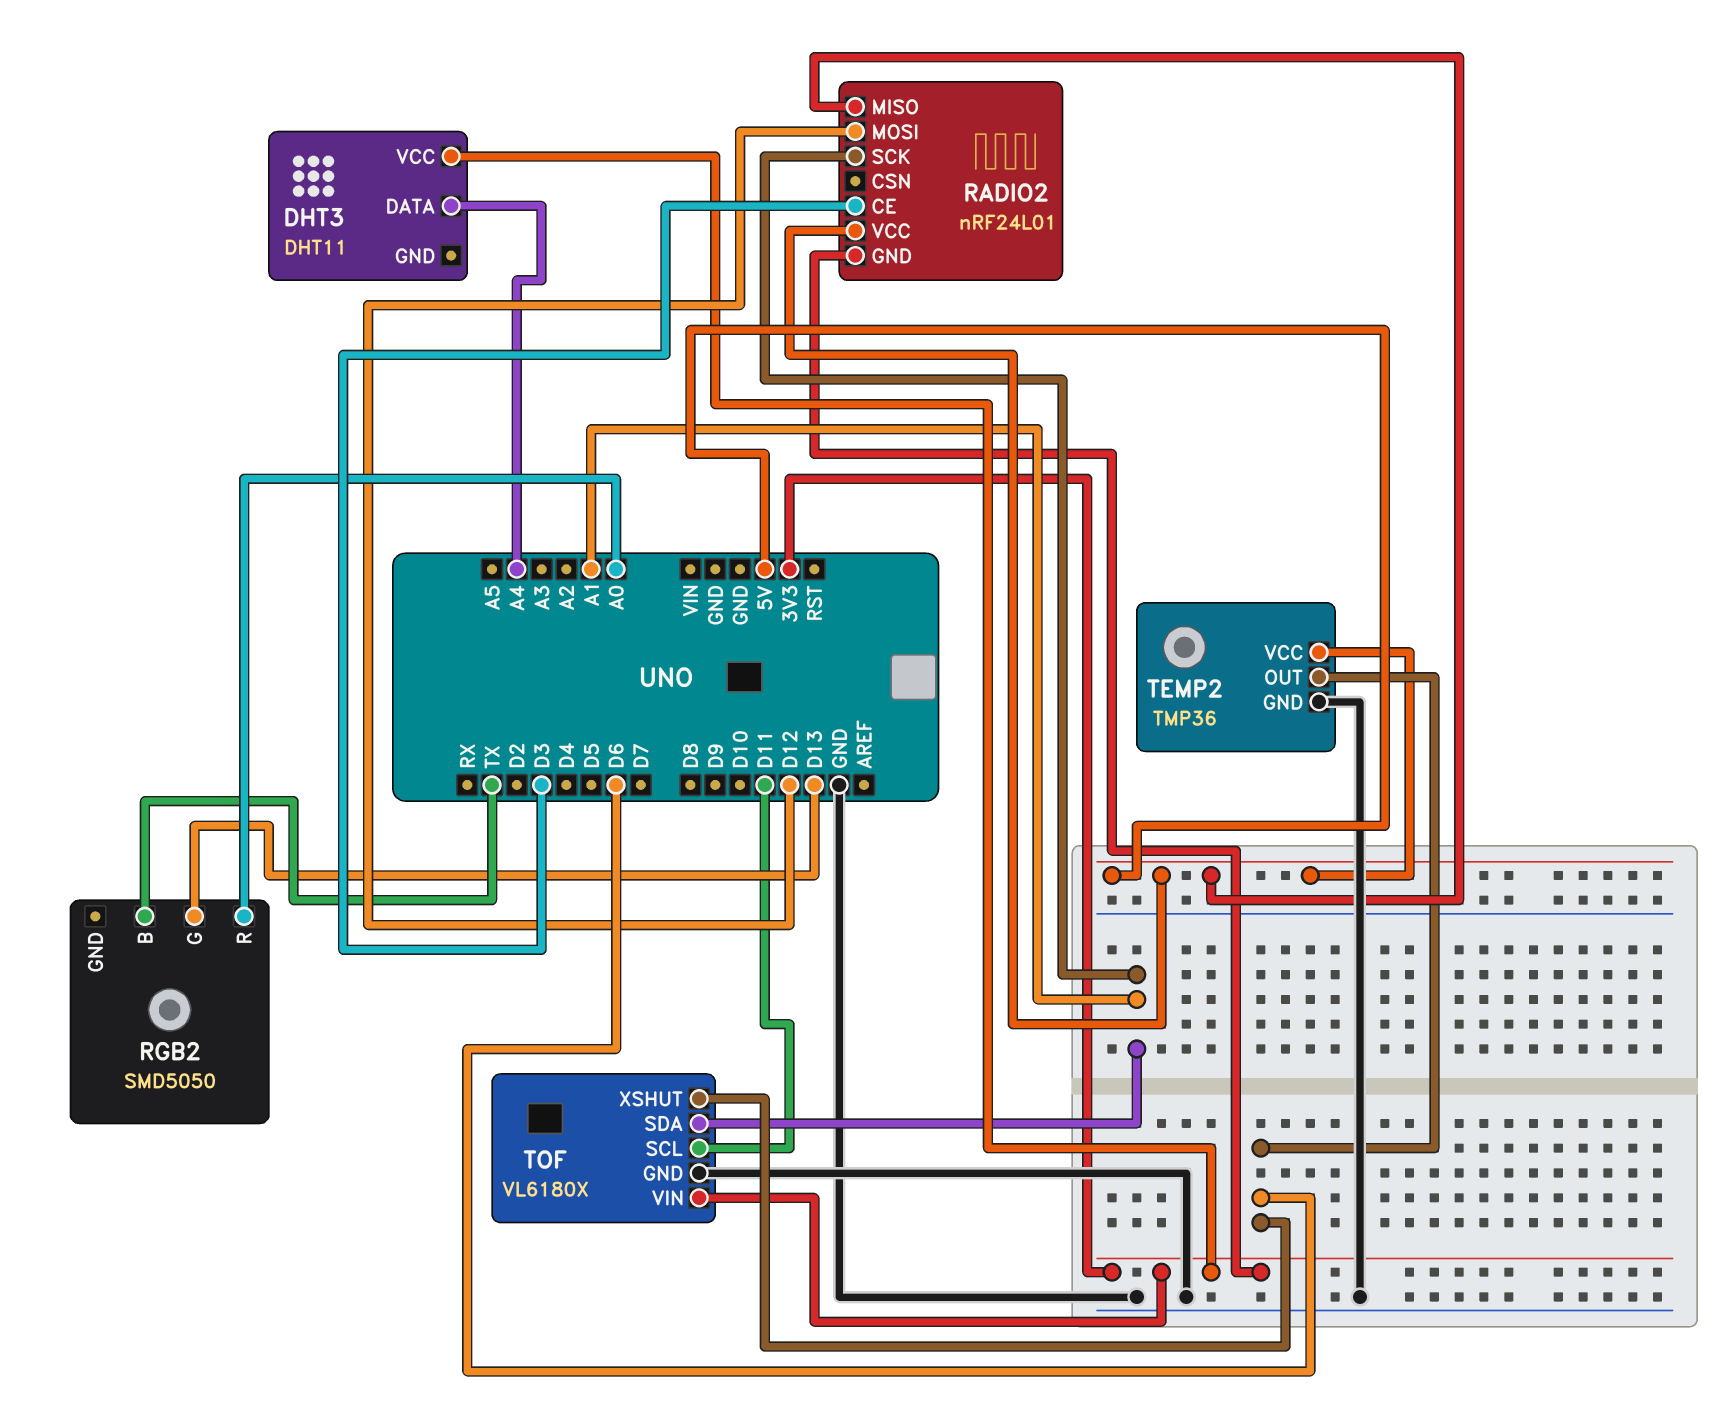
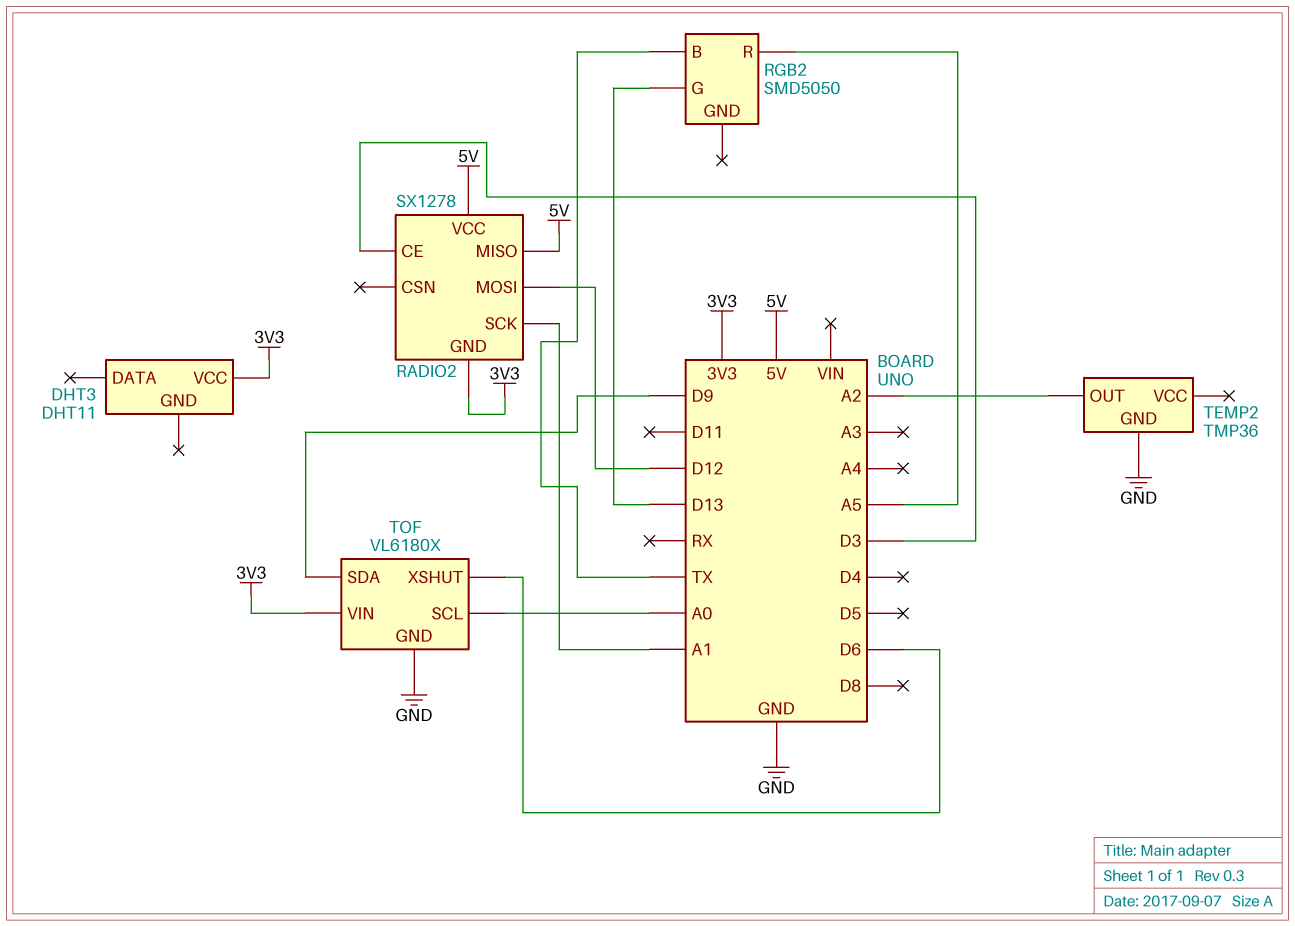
DHT3 pin DATA: A4 -> none
RADIO2: nRF24L01 -> SX1278
RGB2 pin R: A0 -> A5
TEMP2 pin OUT: D6 -> A2
TEMP2 pin VCC: 5V -> none
TOF pin SCL: D11 -> A0
TOF pin SDA: A1 -> D9

